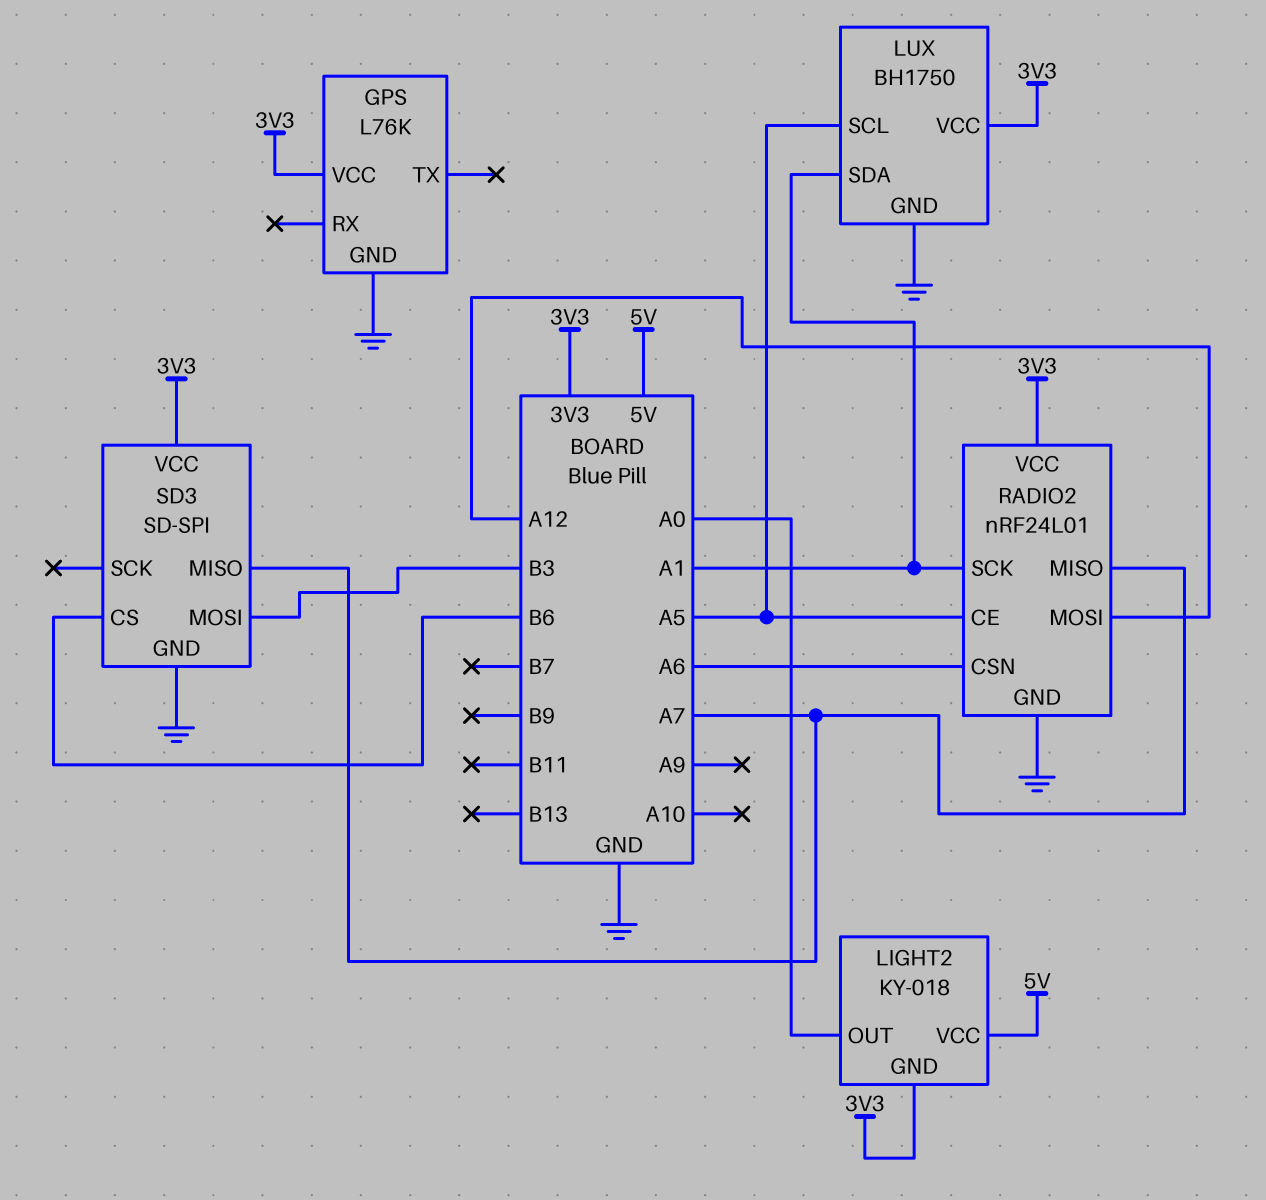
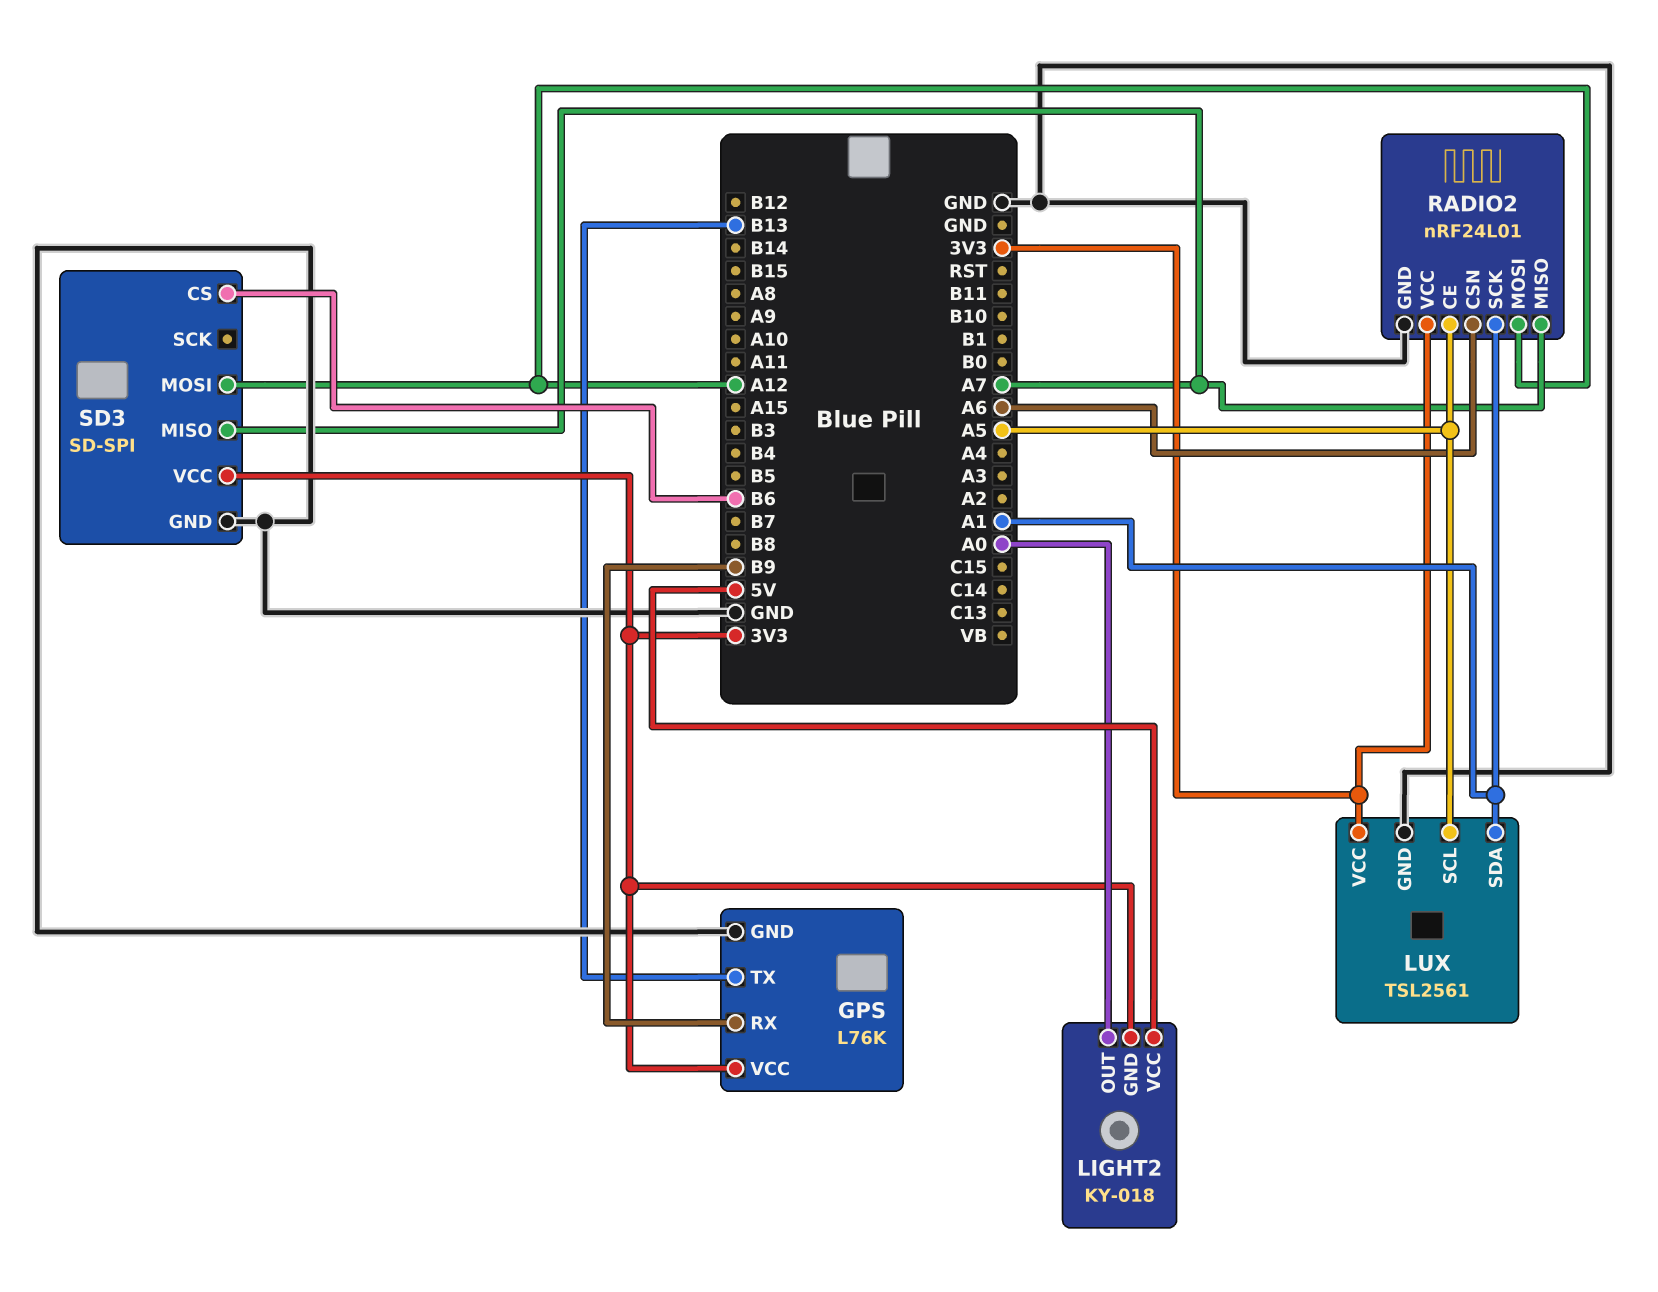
GPS pin RX: none -> B9
GPS pin TX: none -> B13
LUX: BH1750 -> TSL2561
SD3 pin MOSI: B3 -> A12

